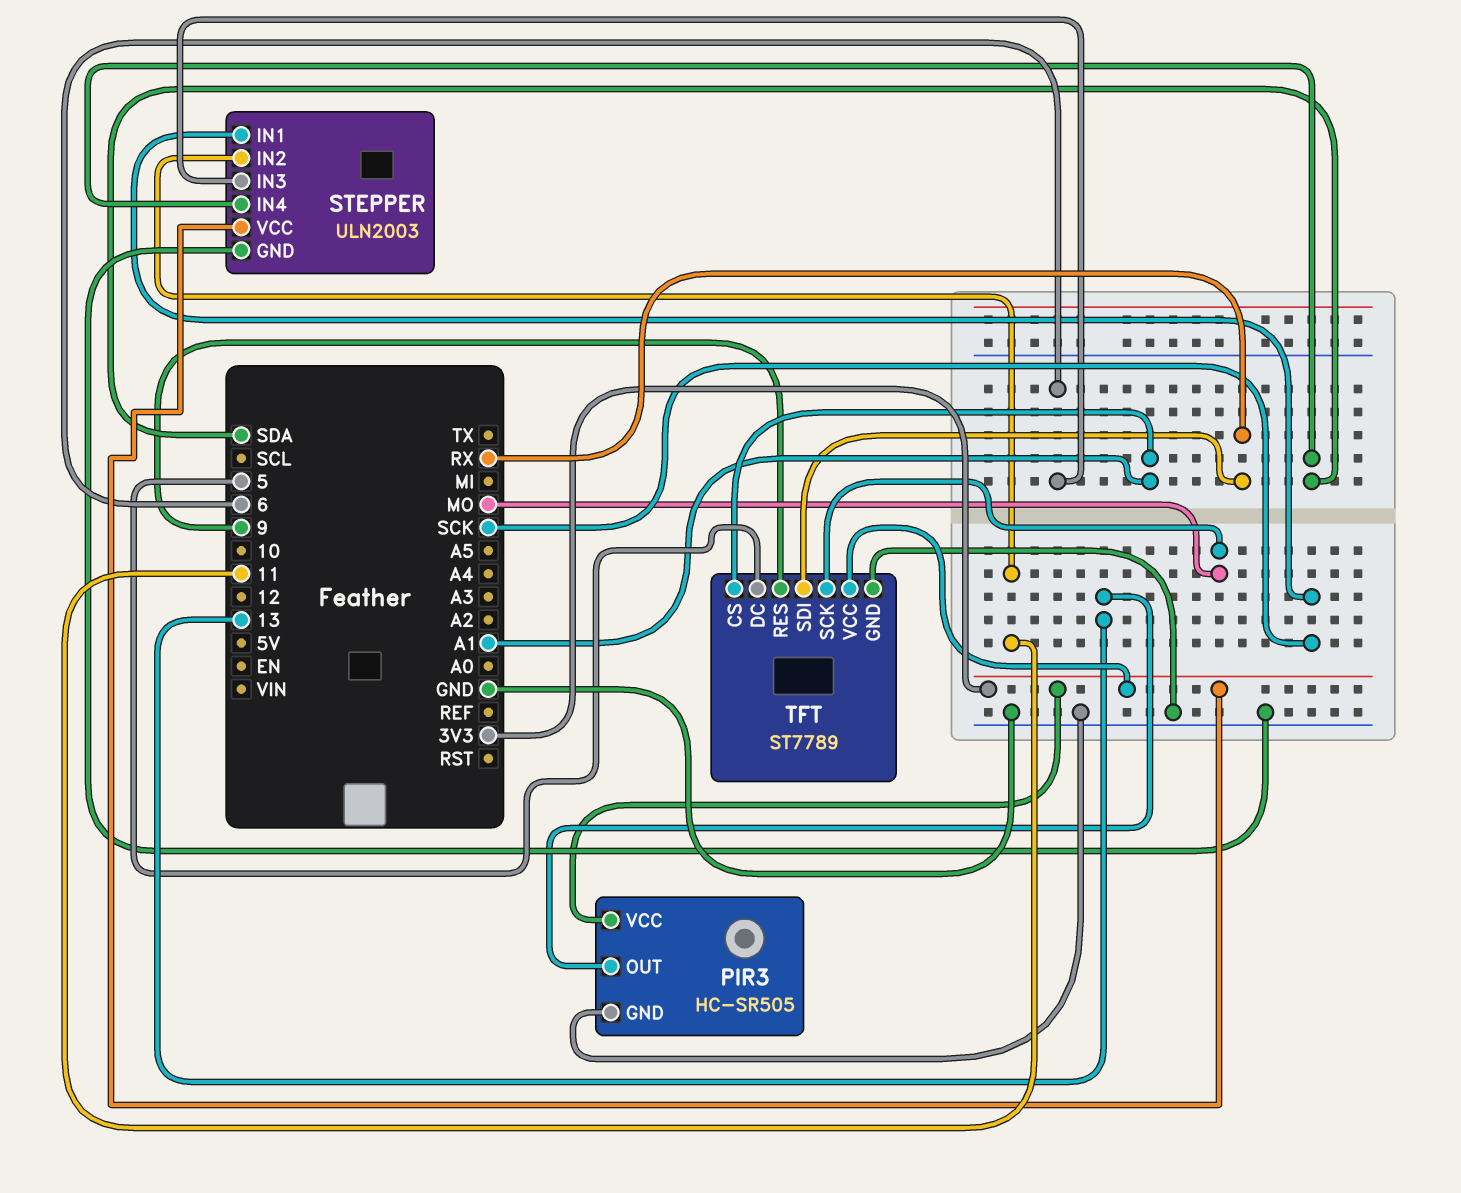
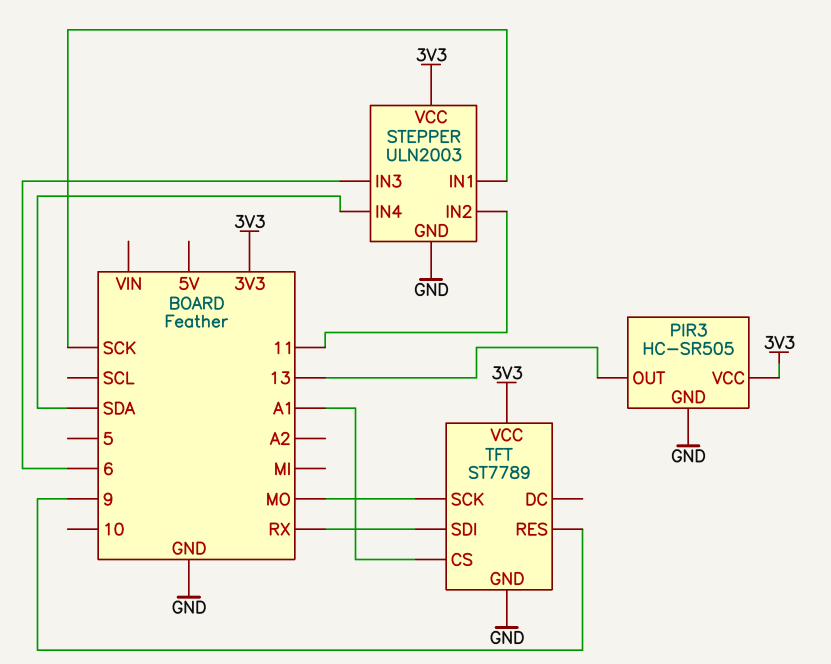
TFT pin DC: 5 -> none

